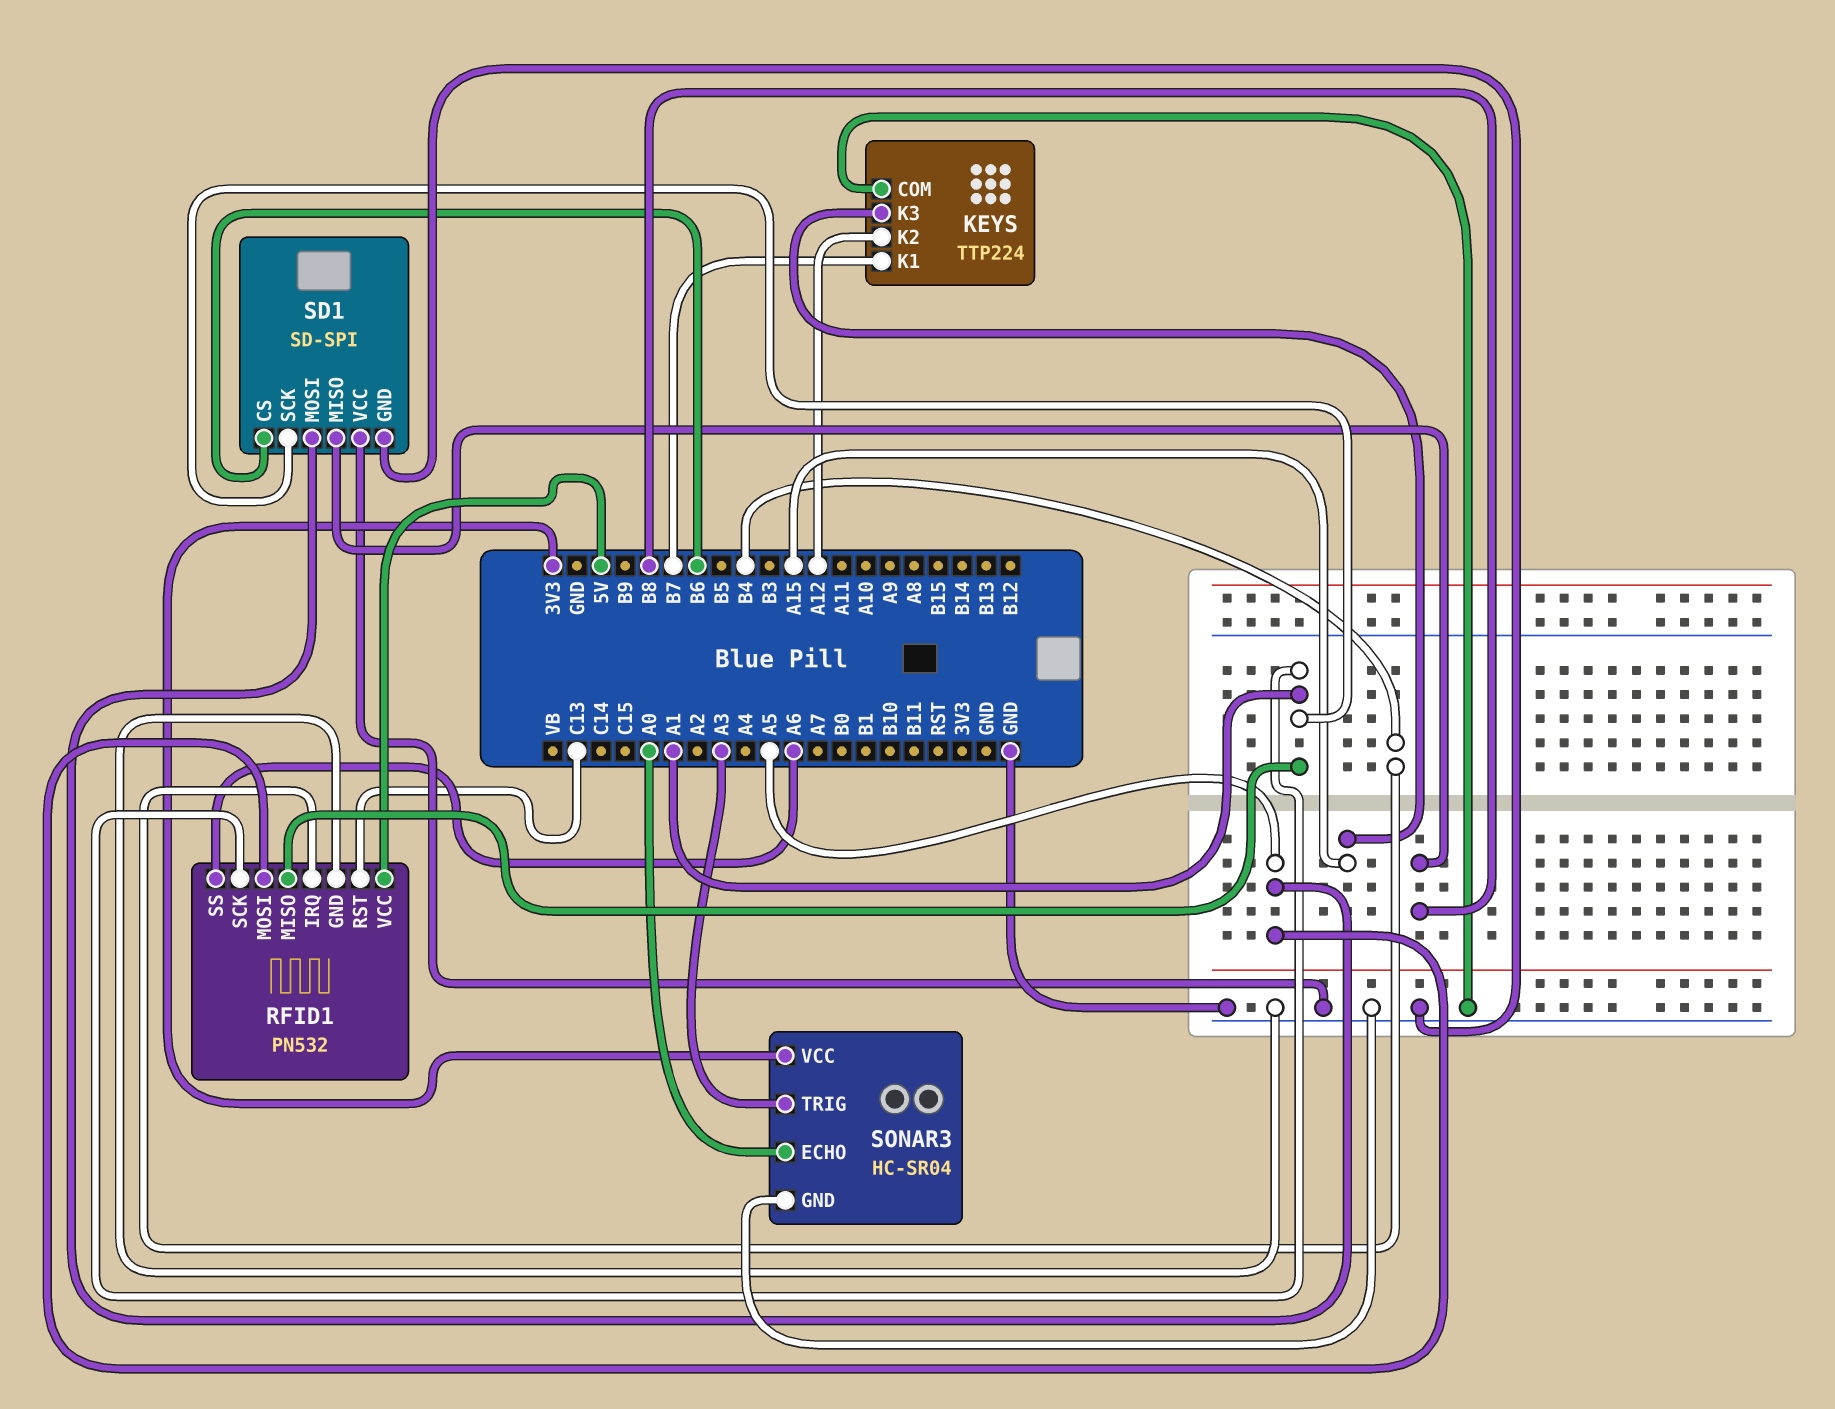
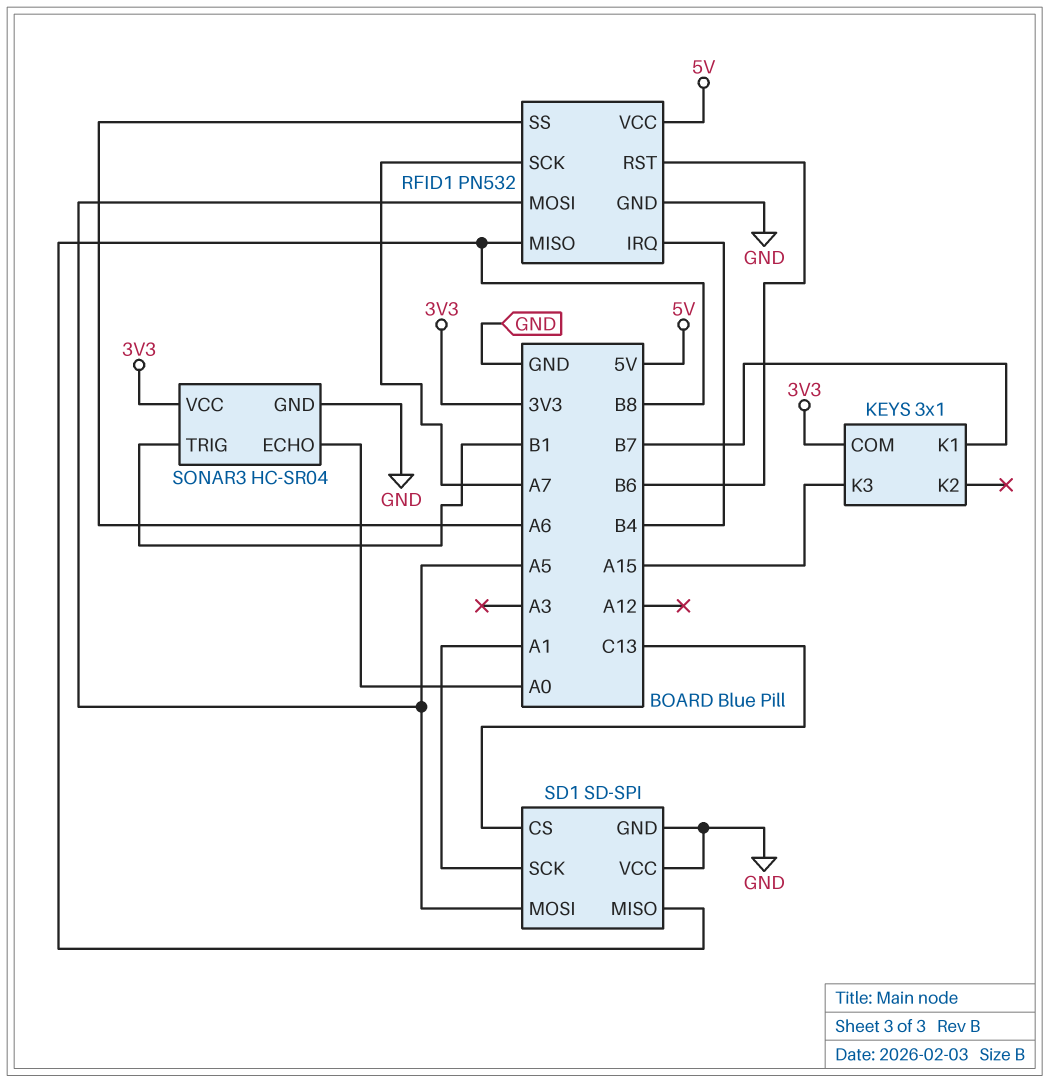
KEYS: TTP224 -> 3x1
KEYS pin COM: GND -> 3V3
KEYS pin K2: A12 -> none
RFID1 pin MISO: A1 -> B8
RFID1 pin RST: C13 -> B6
RFID1 pin SCK: A1 -> A7
SD1 pin CS: B6 -> C13
SONAR3 pin TRIG: A3 -> B1

